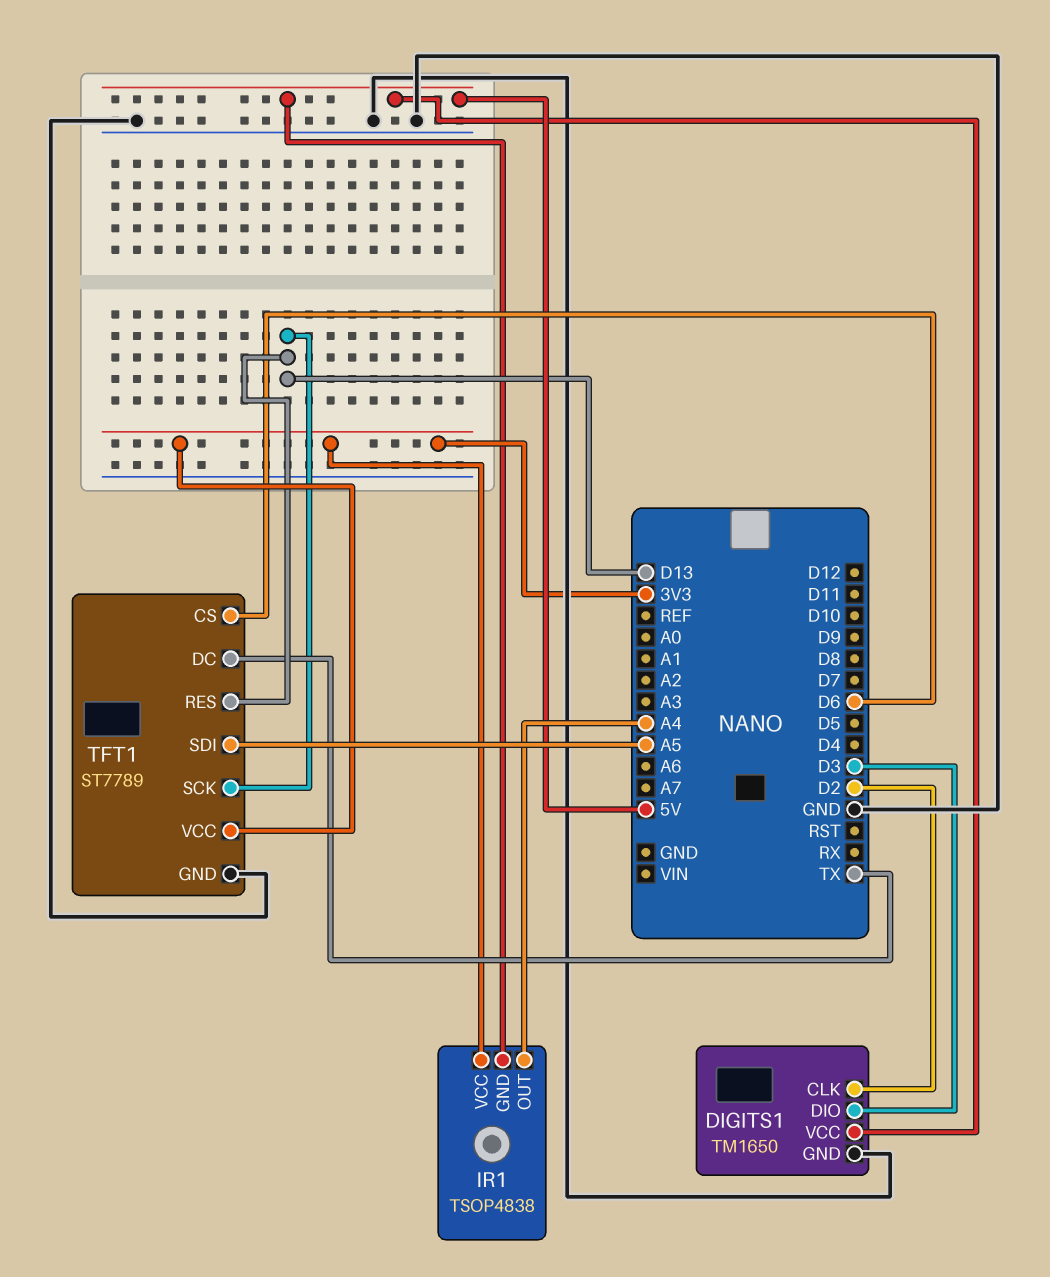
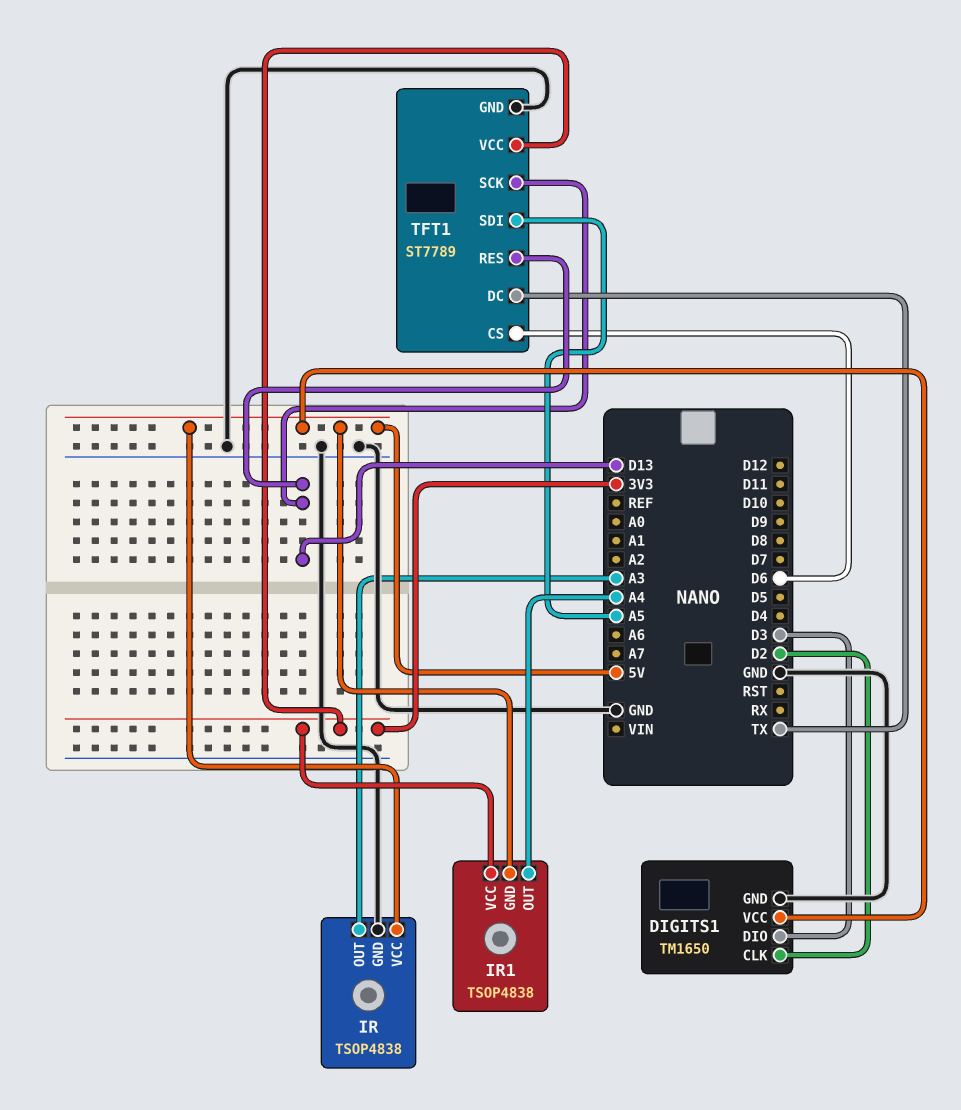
IR: none -> TSOP4838
IR pin GND: none -> GND
IR pin OUT: none -> A3
IR pin VCC: none -> 5V

